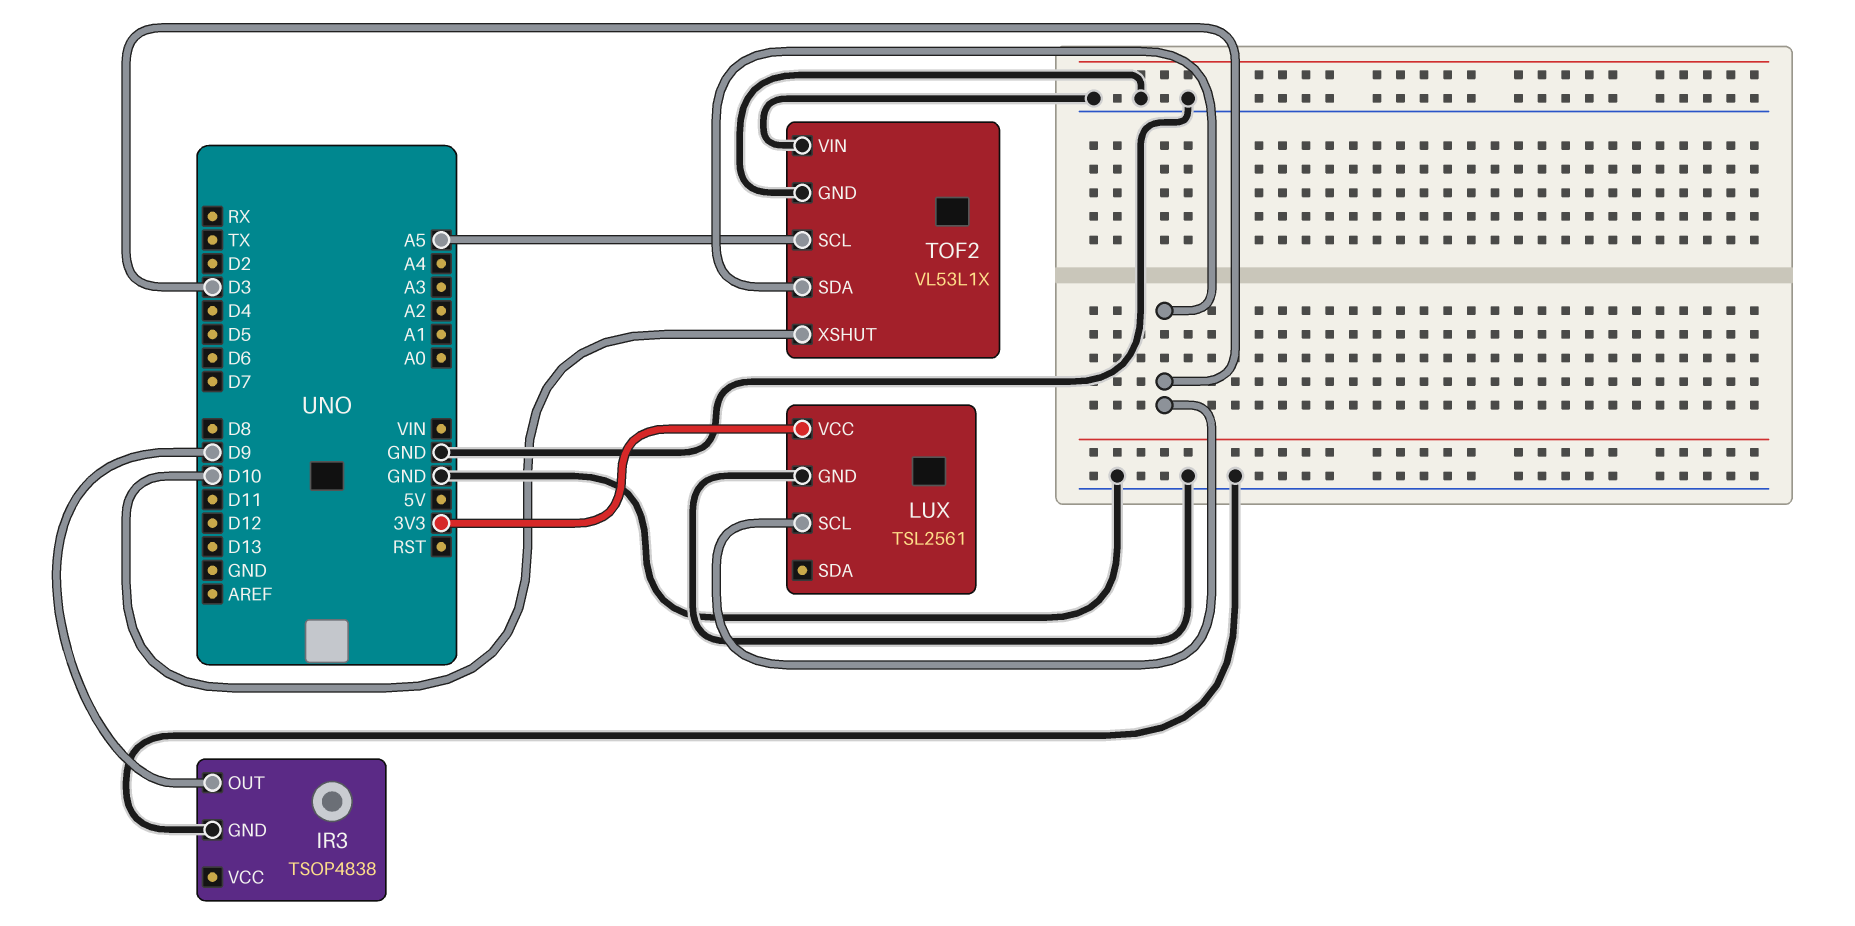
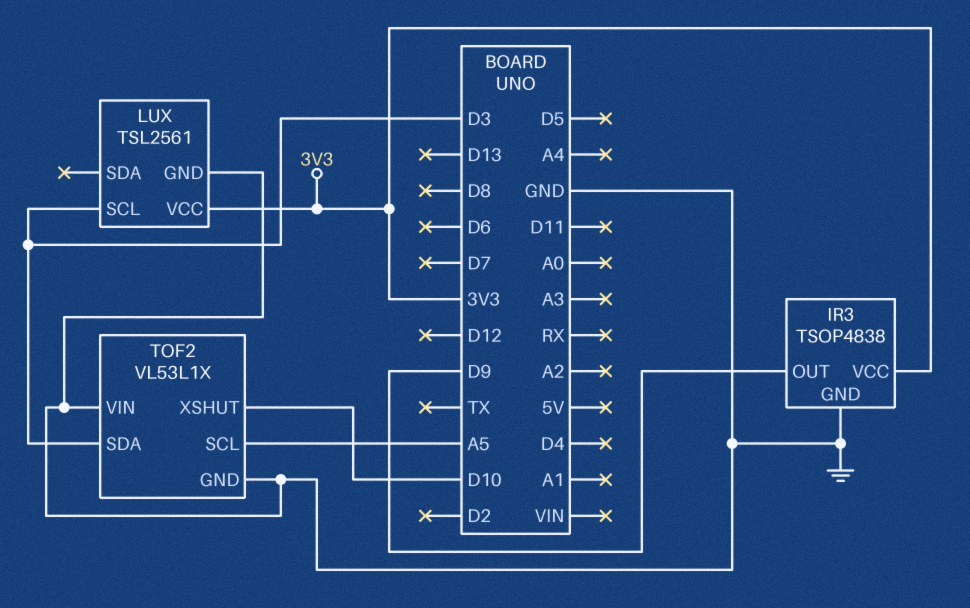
IR3 pin VCC: none -> 3V3

